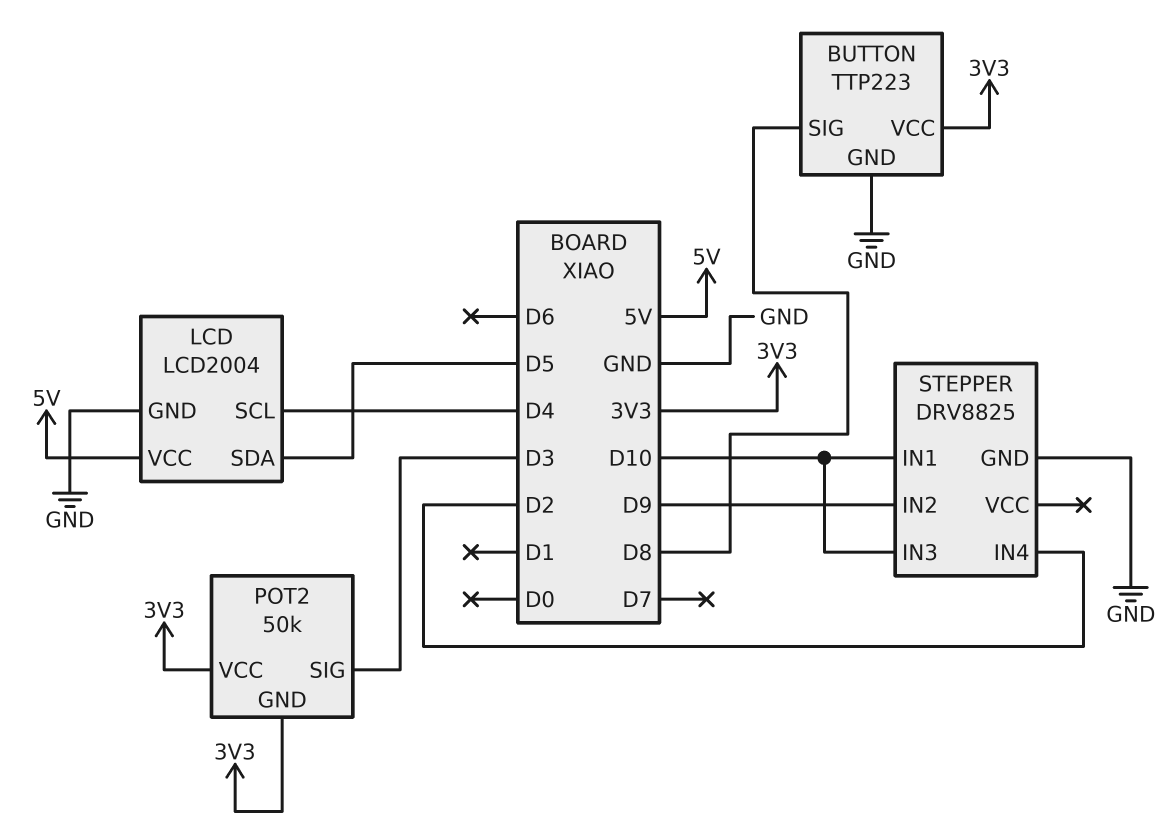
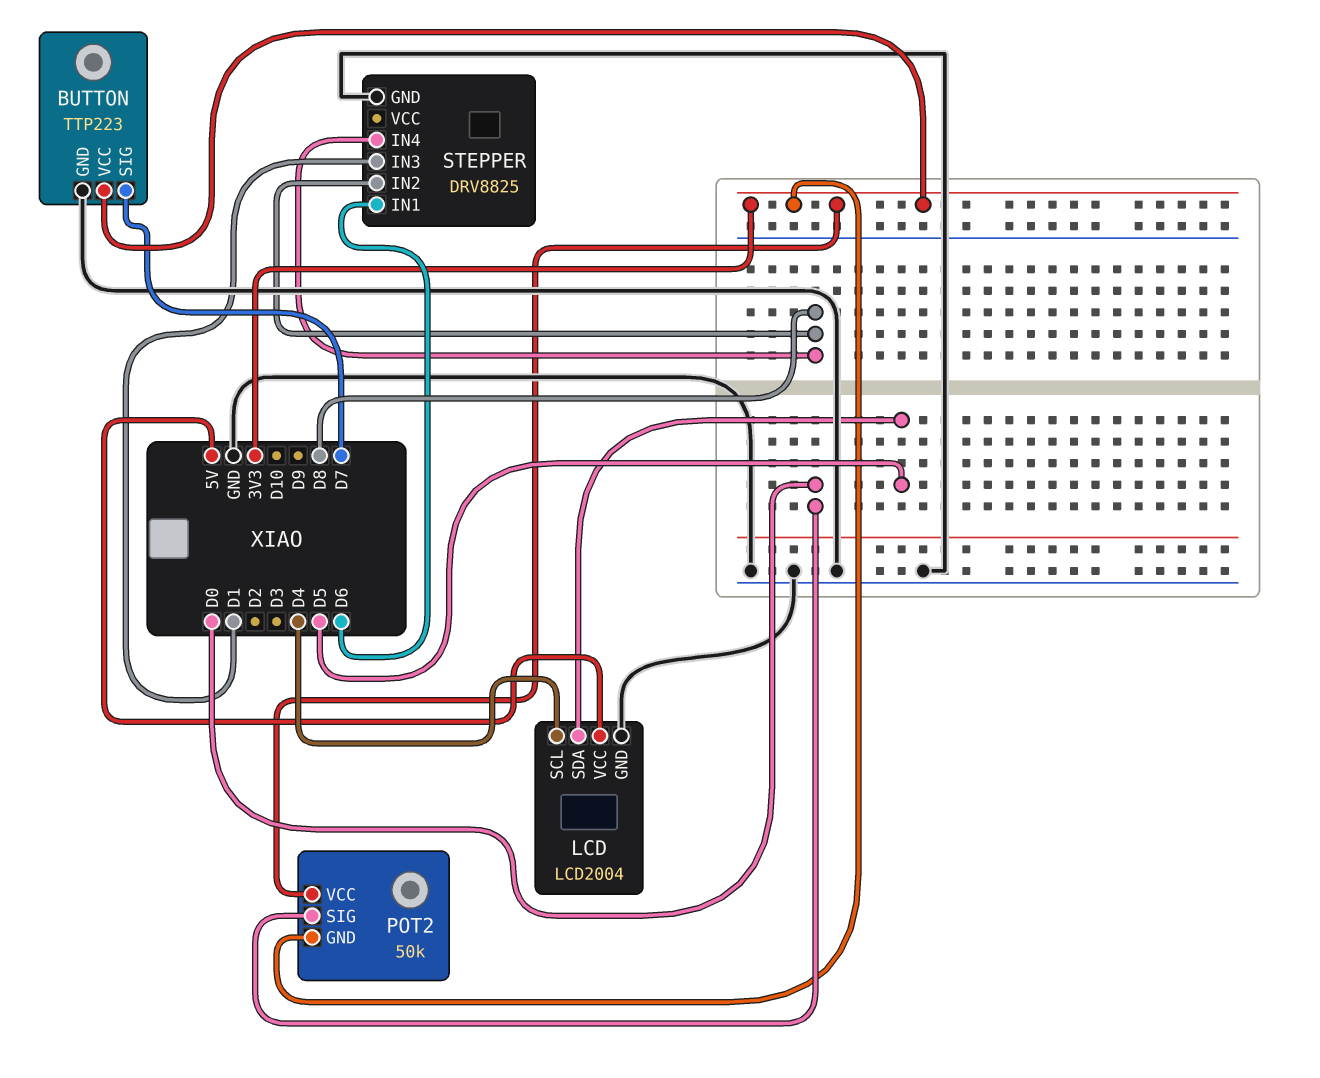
BUTTON pin SIG: D8 -> D7
POT2 pin SIG: D3 -> D0
STEPPER pin IN1: D10 -> D6
STEPPER pin IN2: D9 -> D8
STEPPER pin IN3: D10 -> D1
STEPPER pin IN4: D2 -> D8

